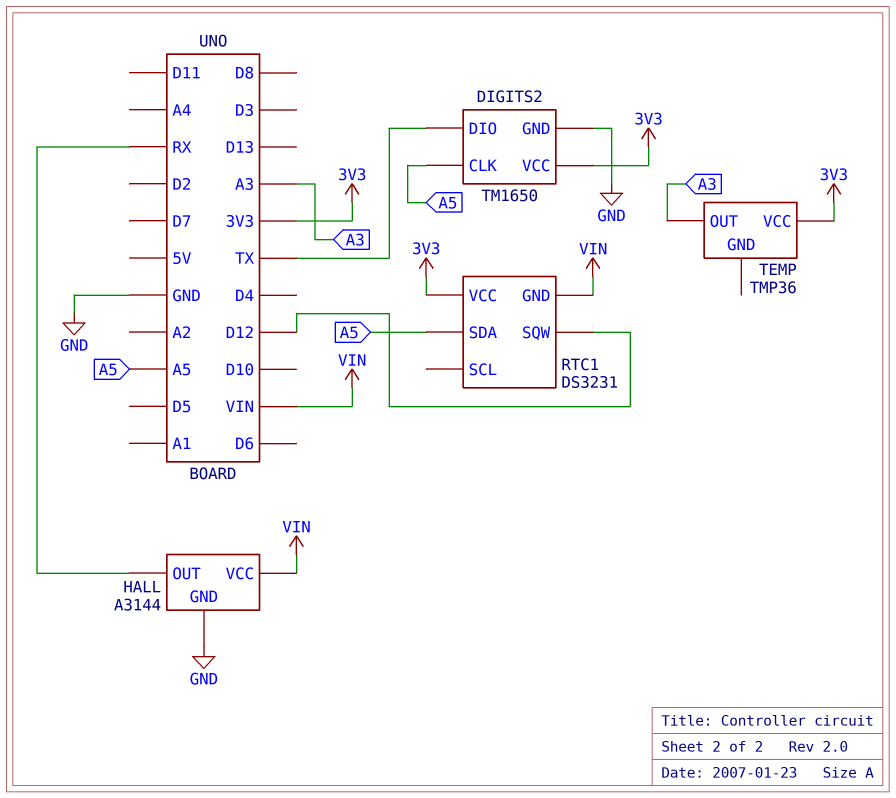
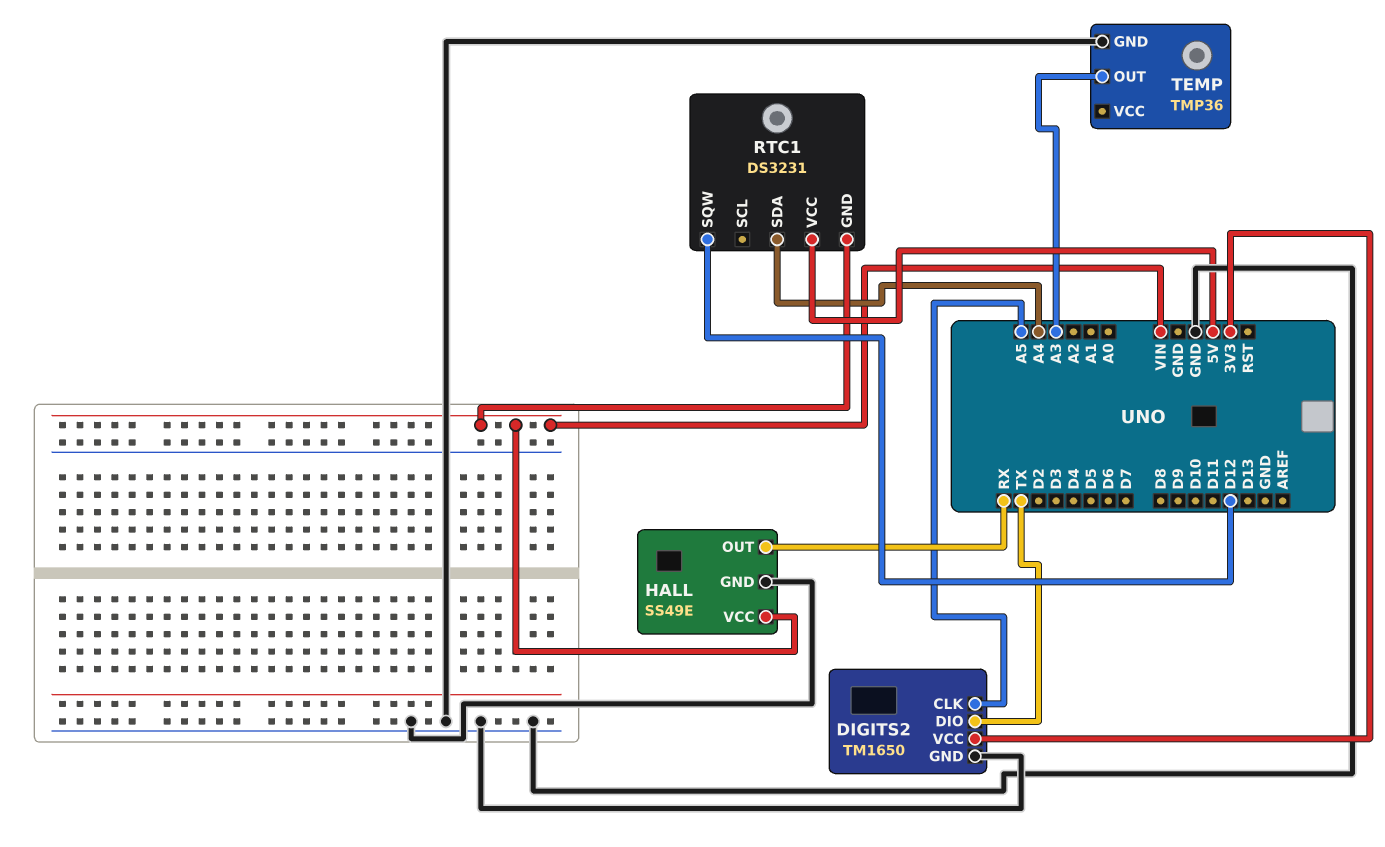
HALL: A3144 -> SS49E
RTC1 pin SDA: A5 -> A4
RTC1 pin VCC: 3V3 -> 5V
TEMP pin GND: none -> GND
TEMP pin VCC: 3V3 -> none

